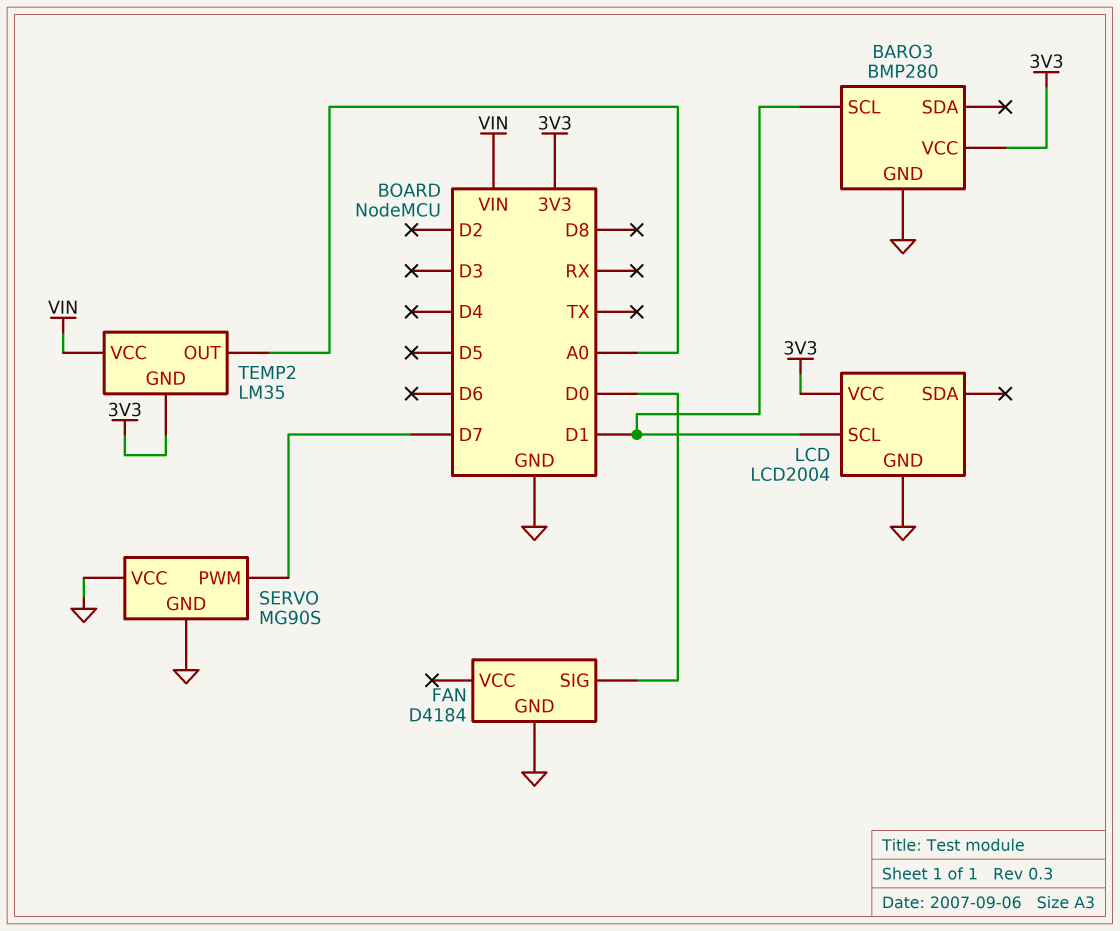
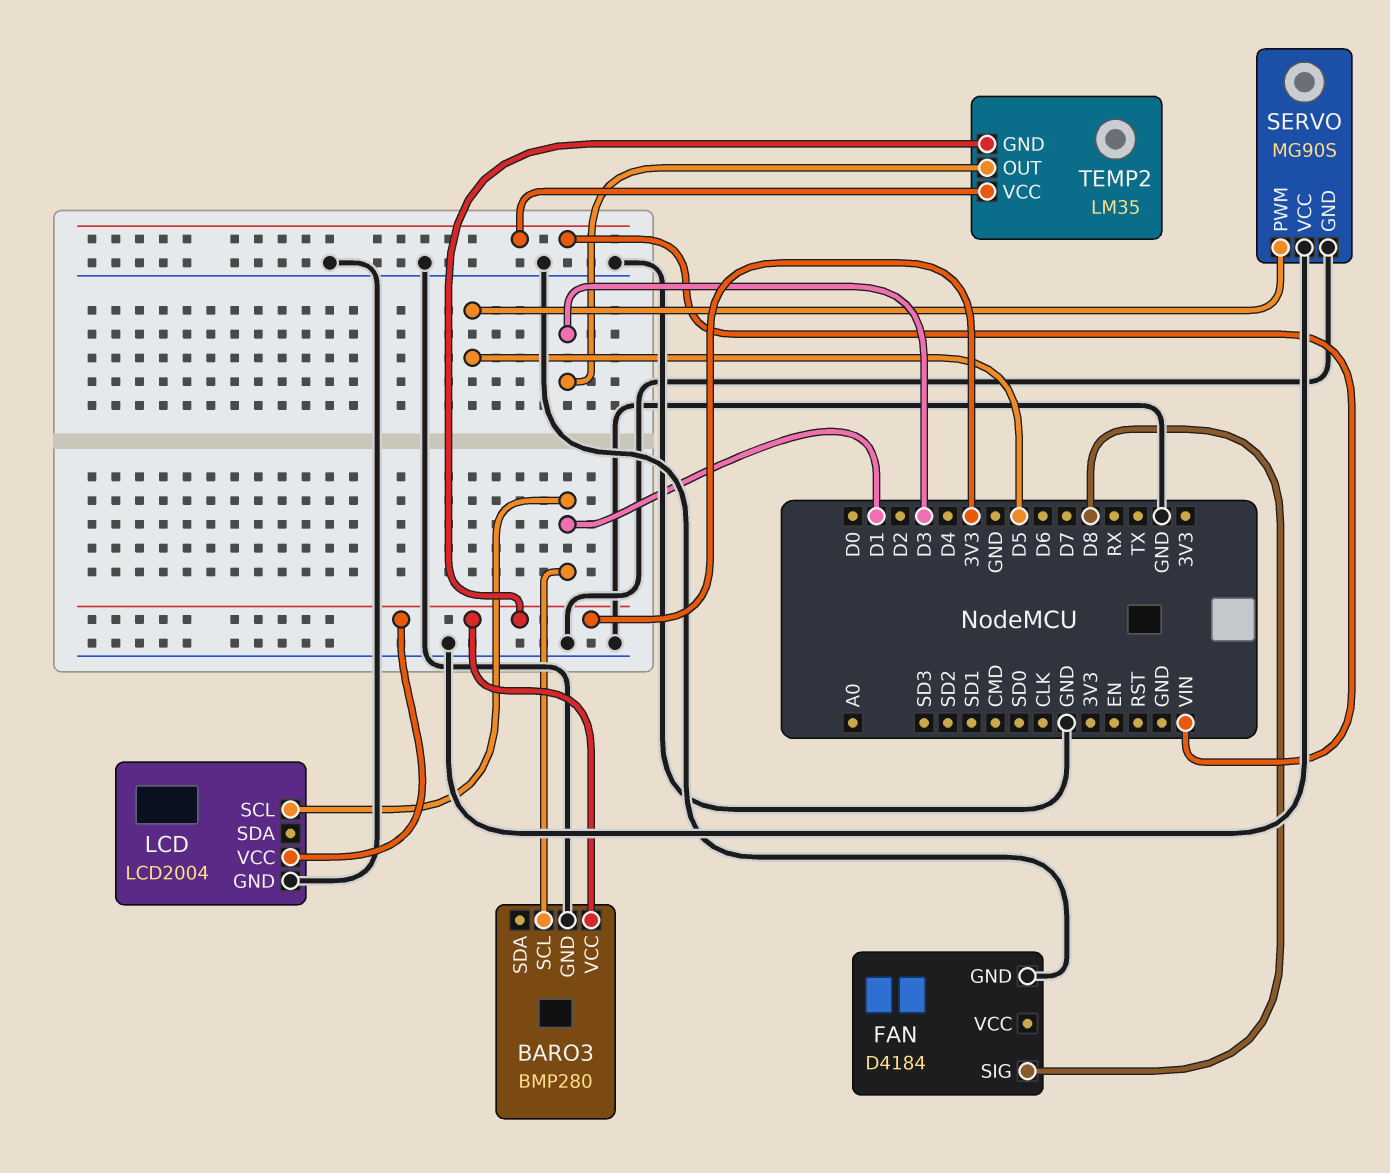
FAN pin SIG: D0 -> D8
SERVO pin PWM: D7 -> D5
TEMP2 pin OUT: A0 -> D3

